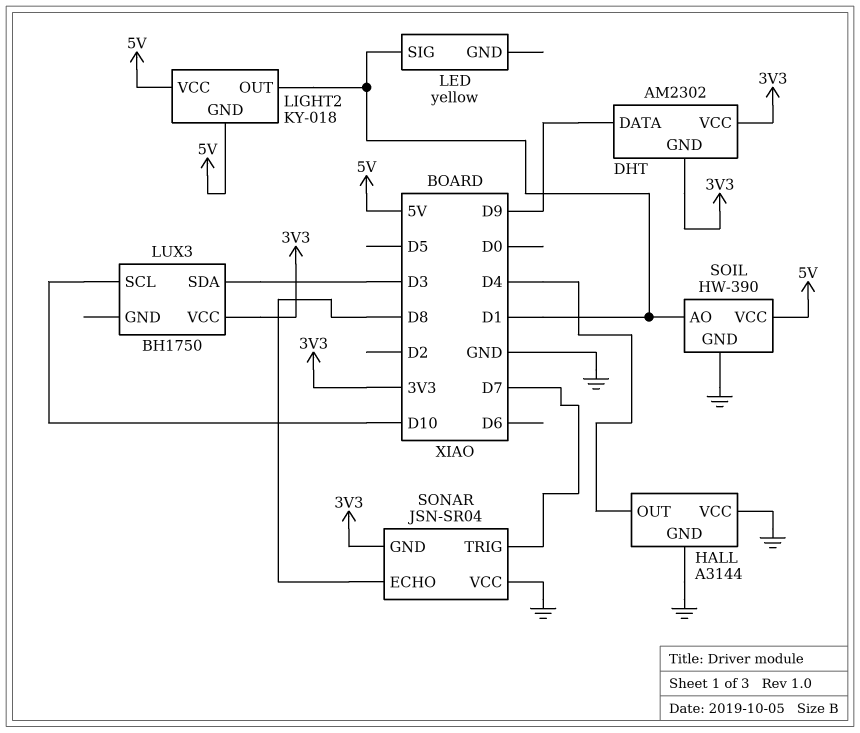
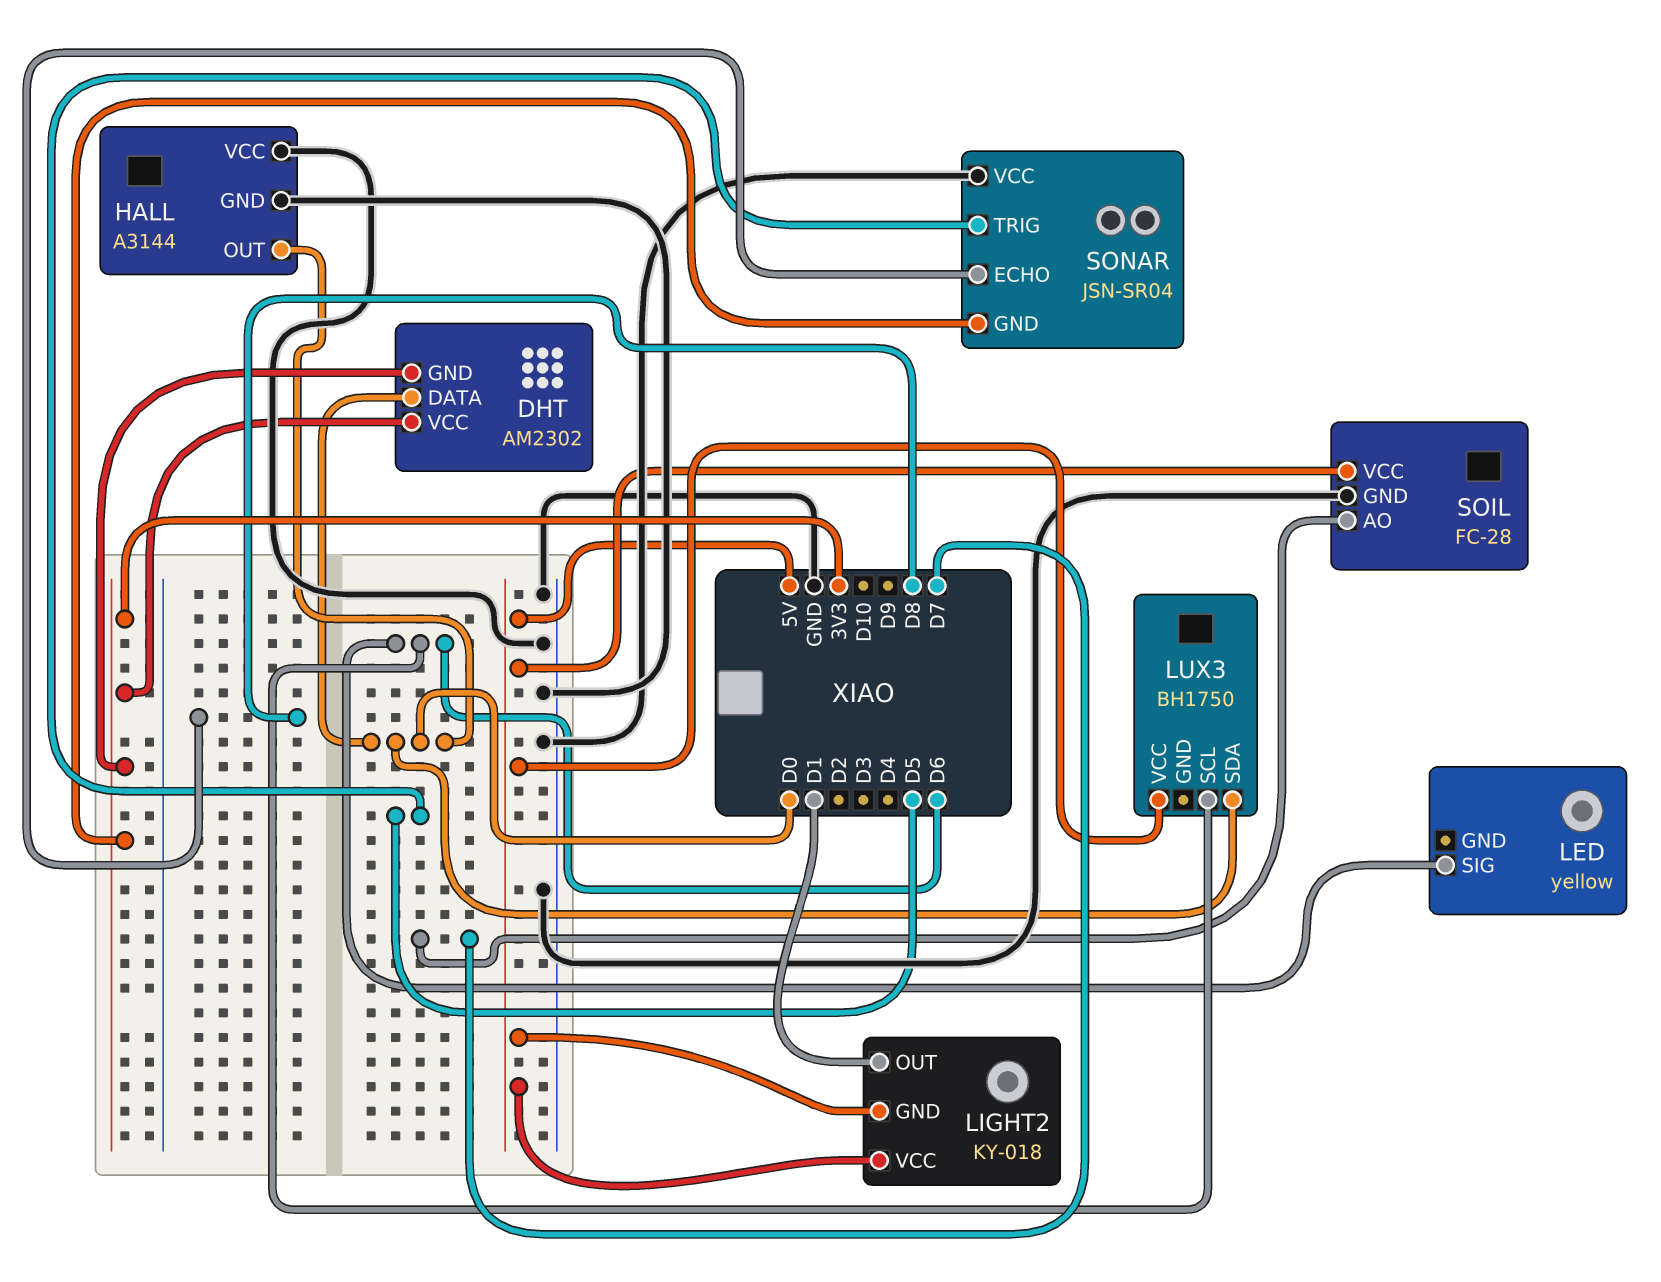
DHT pin DATA: D9 -> D0
HALL pin OUT: D4 -> D0
LED pin SIG: D1 -> D6
LUX3 pin SCL: D10 -> D6
LUX3 pin SDA: D3 -> D0
LUX3 pin VCC: 3V3 -> 5V
SOIL: HW-390 -> FC-28
SOIL pin AO: D1 -> D7
SONAR pin TRIG: D7 -> D5

